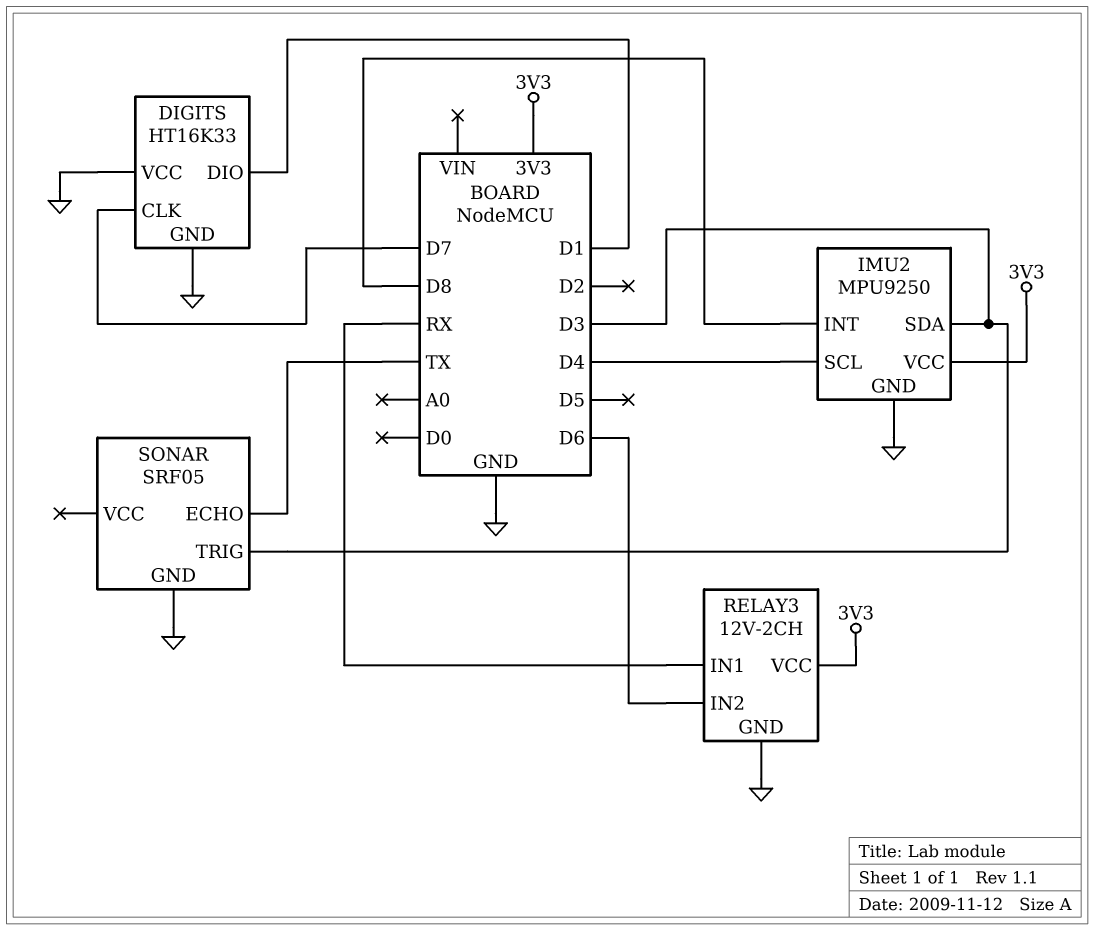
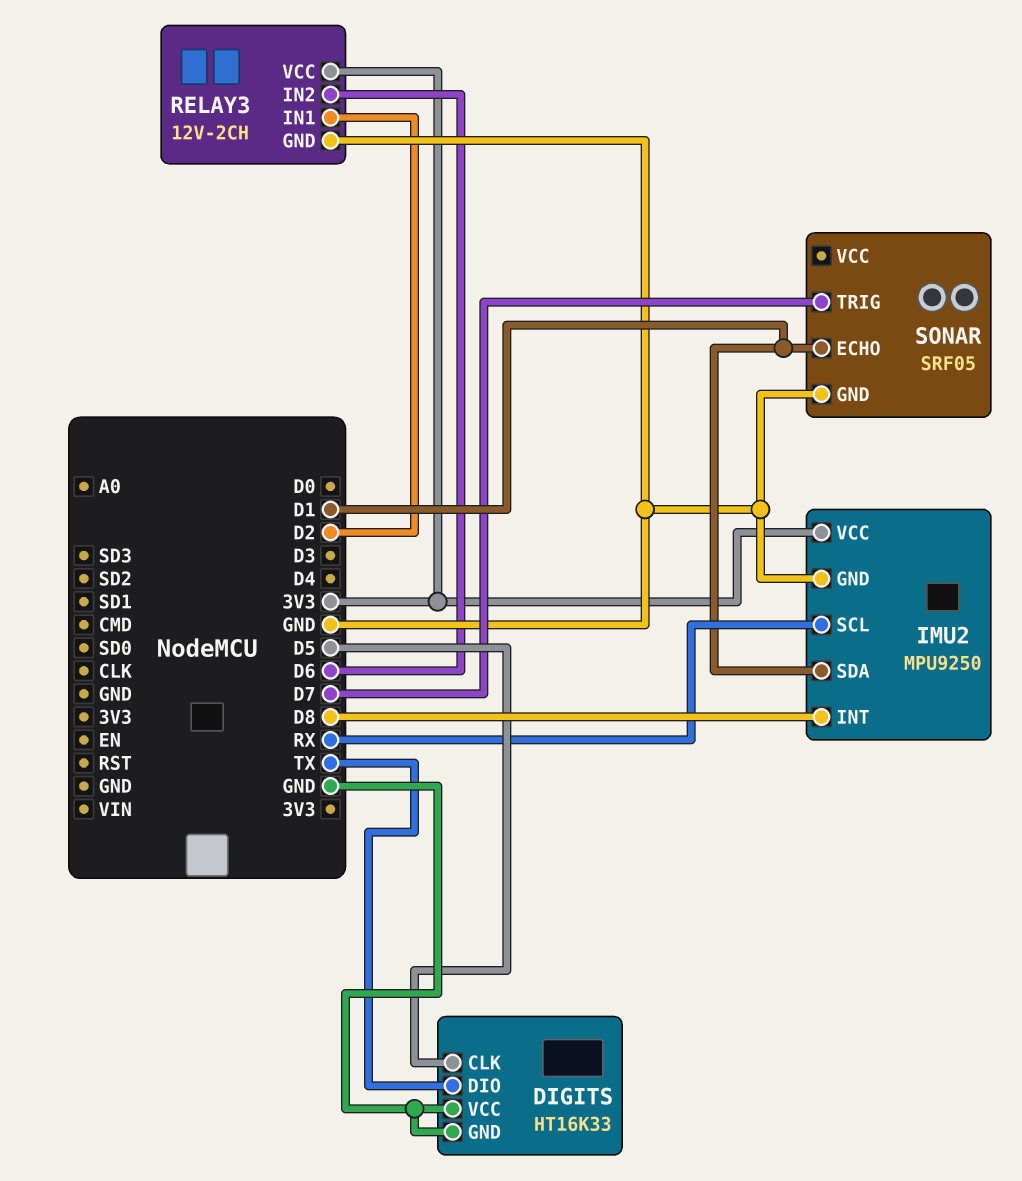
DIGITS pin CLK: D7 -> D5
DIGITS pin DIO: D1 -> TX
IMU2 pin SCL: D4 -> RX
IMU2 pin SDA: D3 -> D1
RELAY3 pin IN1: RX -> D2
SONAR pin ECHO: TX -> D1
SONAR pin TRIG: D3 -> D7

